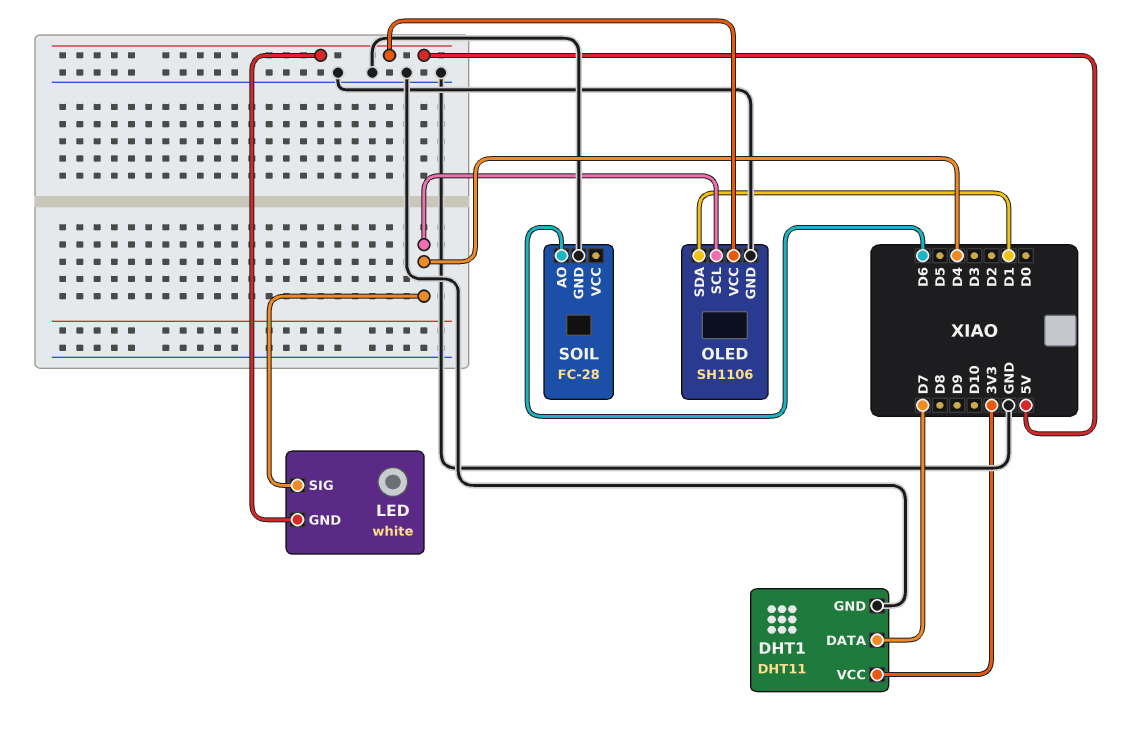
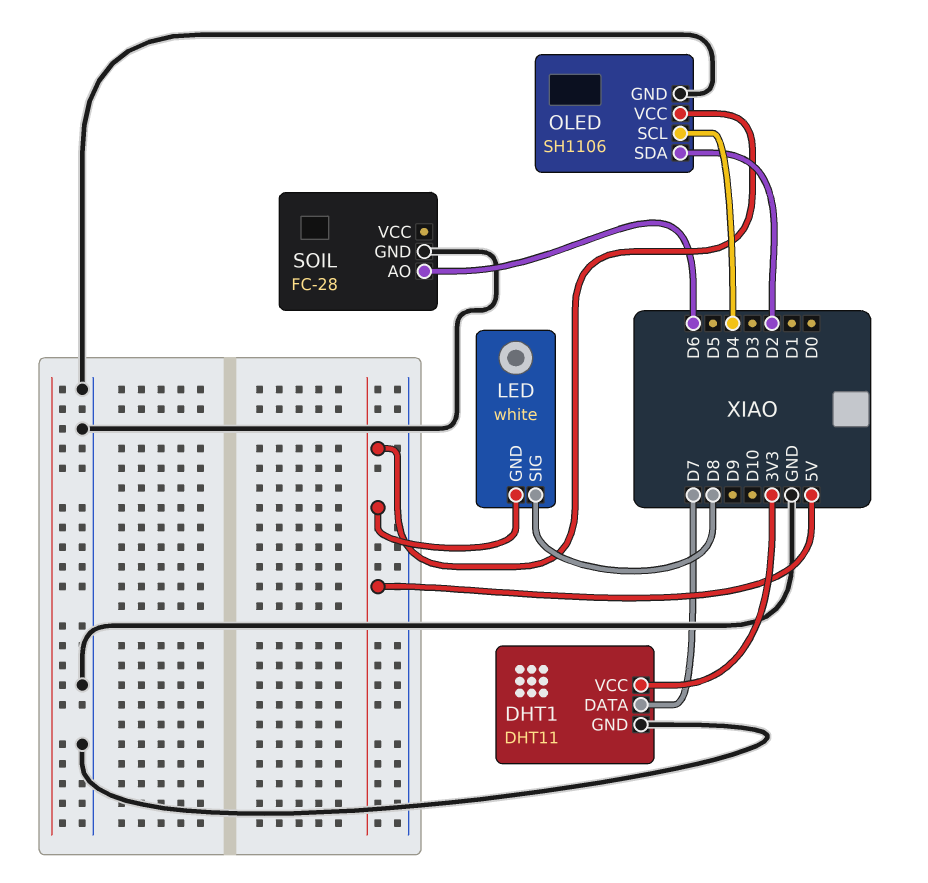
LED pin SIG: D4 -> D8
OLED pin SDA: D1 -> D2

